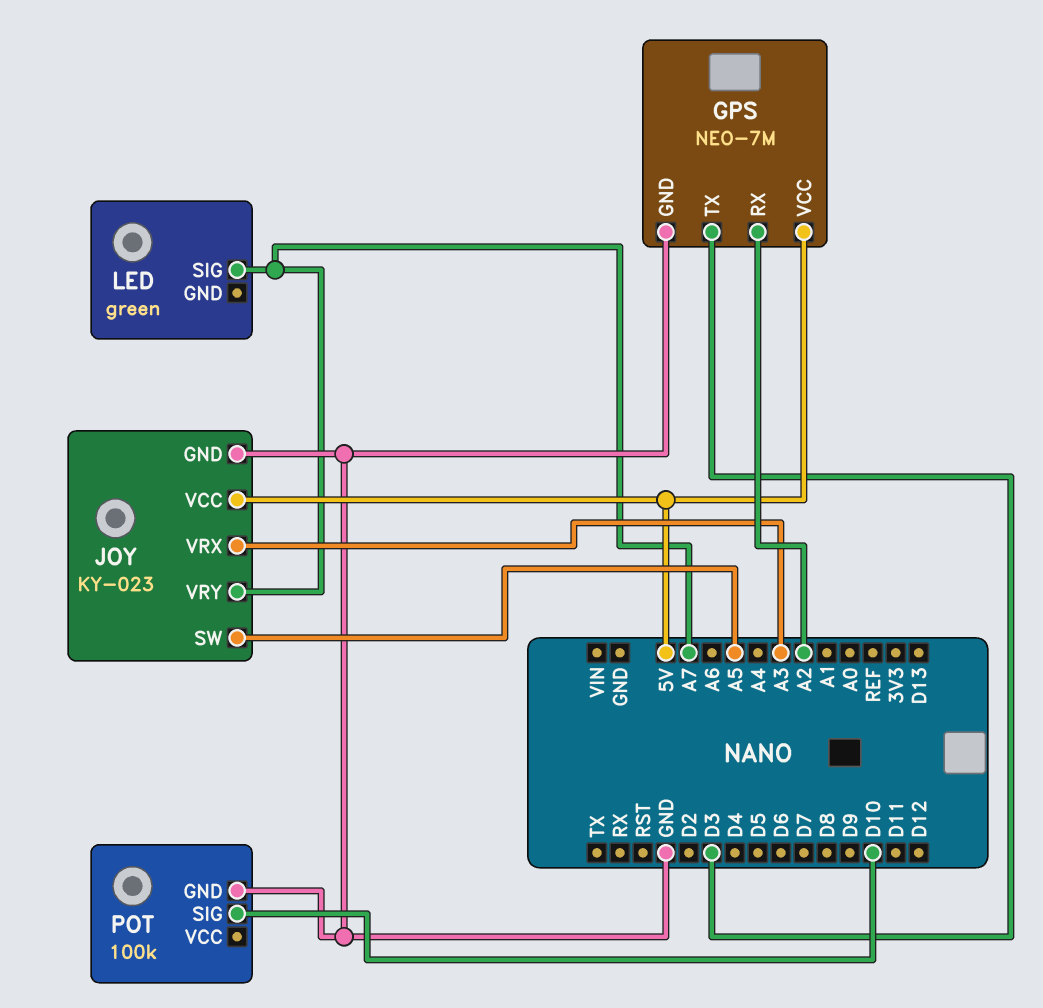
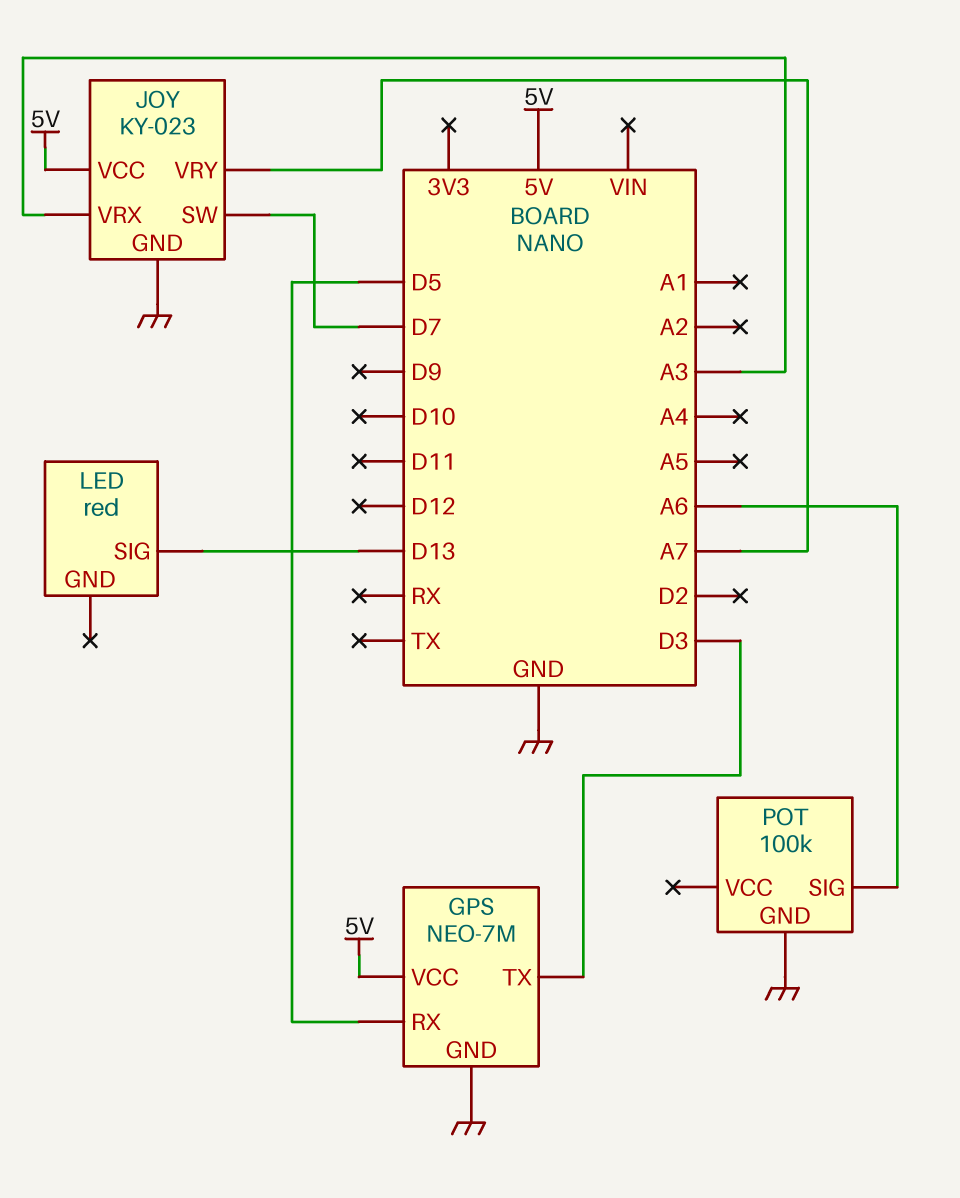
GPS pin RX: A2 -> D5
JOY pin SW: A5 -> D7
LED: green -> red
LED pin SIG: A7 -> D13
POT pin SIG: D10 -> A6

